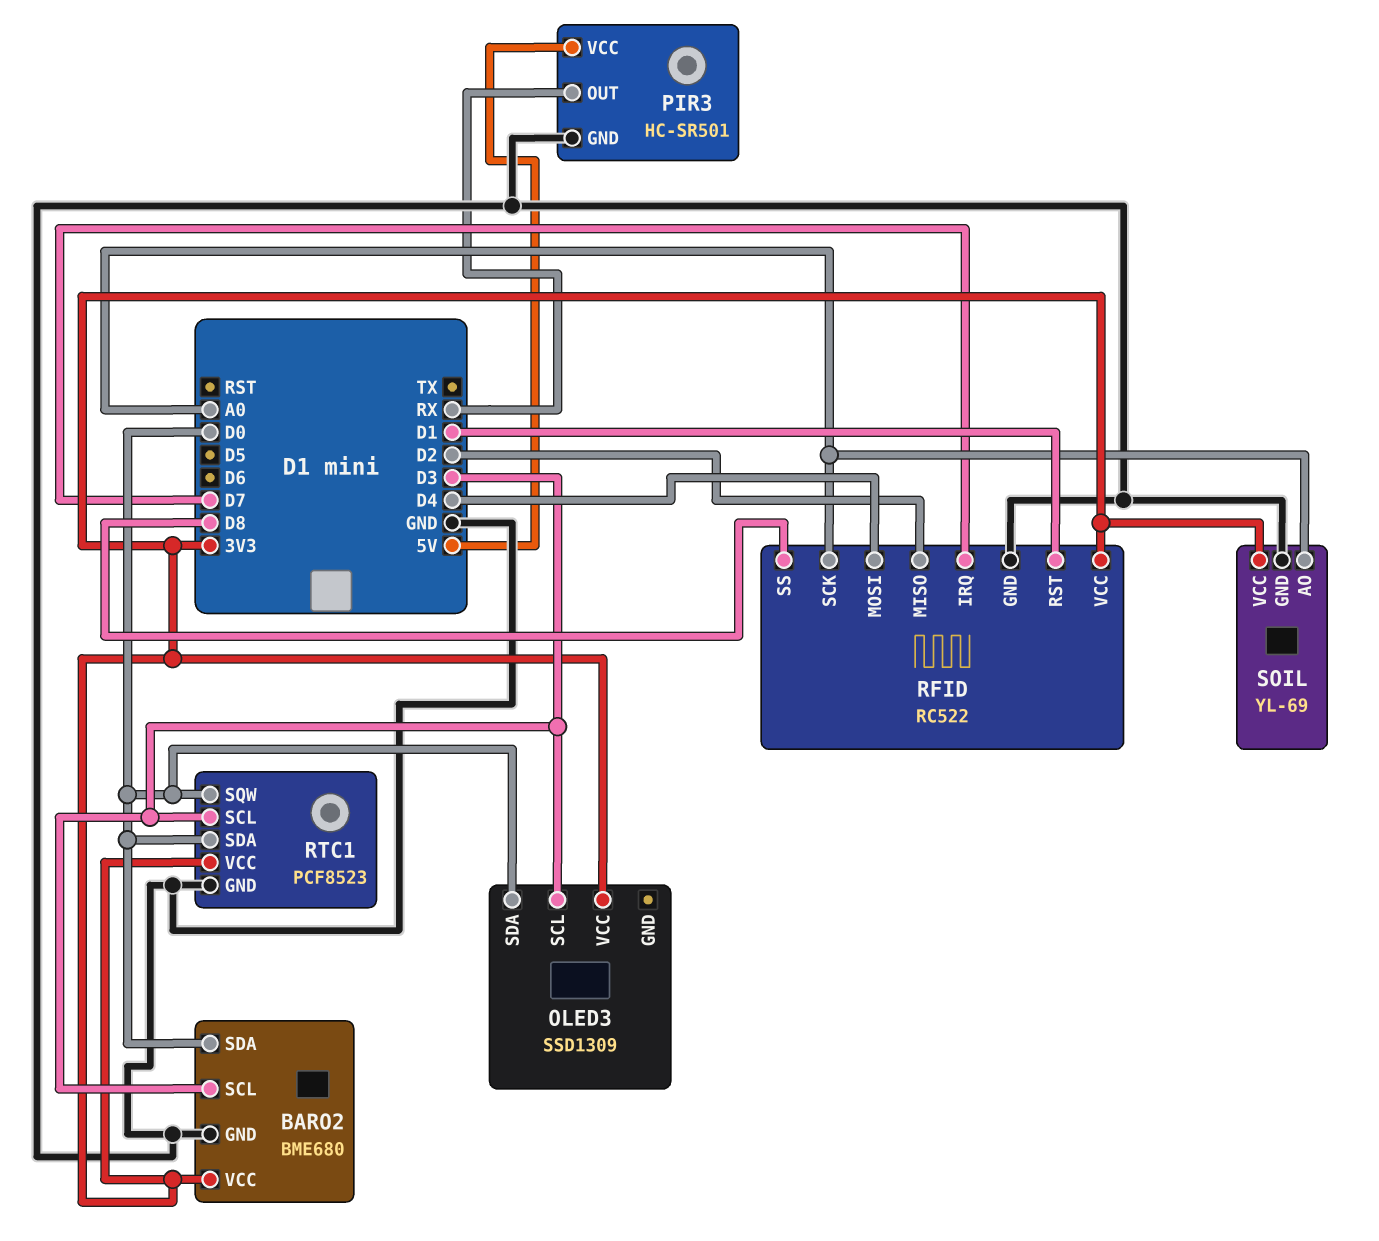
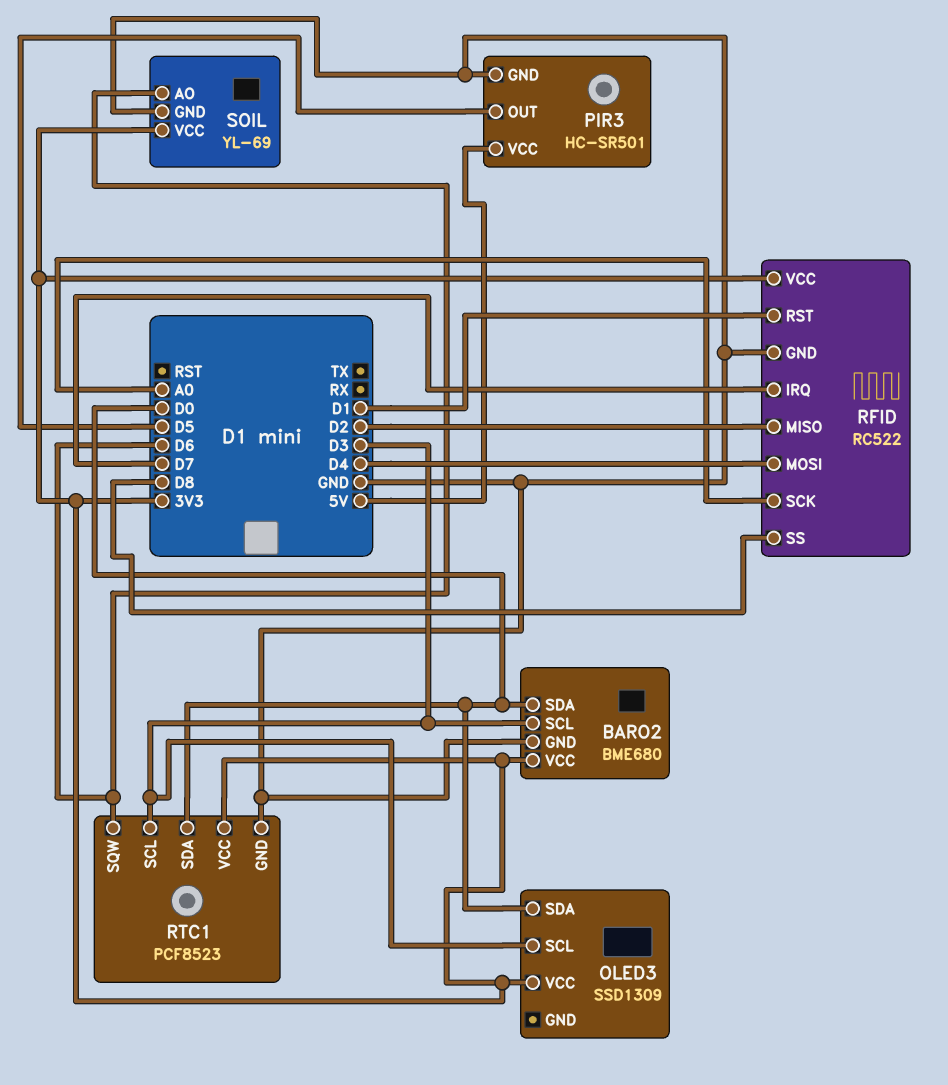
PIR3 pin OUT: RX -> D5
RTC1 pin SQW: D0 -> D6
SOIL pin AO: A0 -> D6

